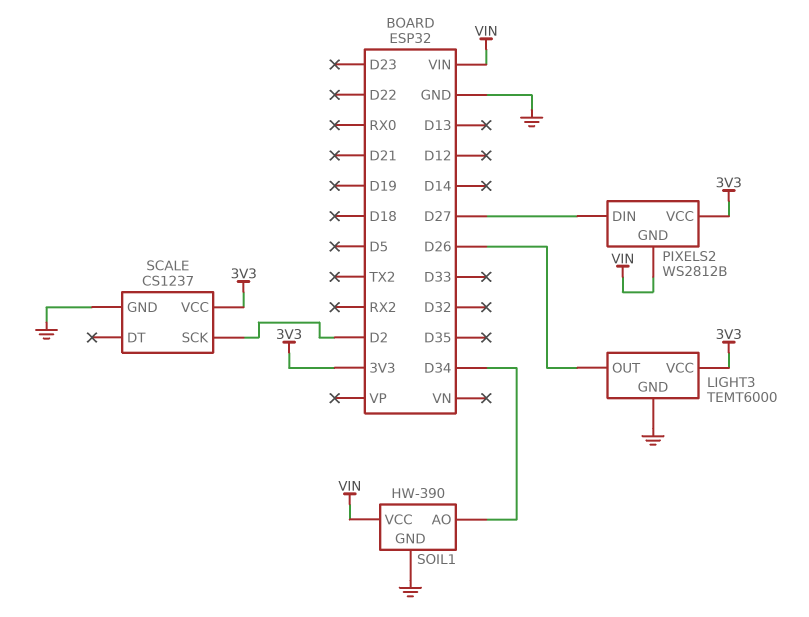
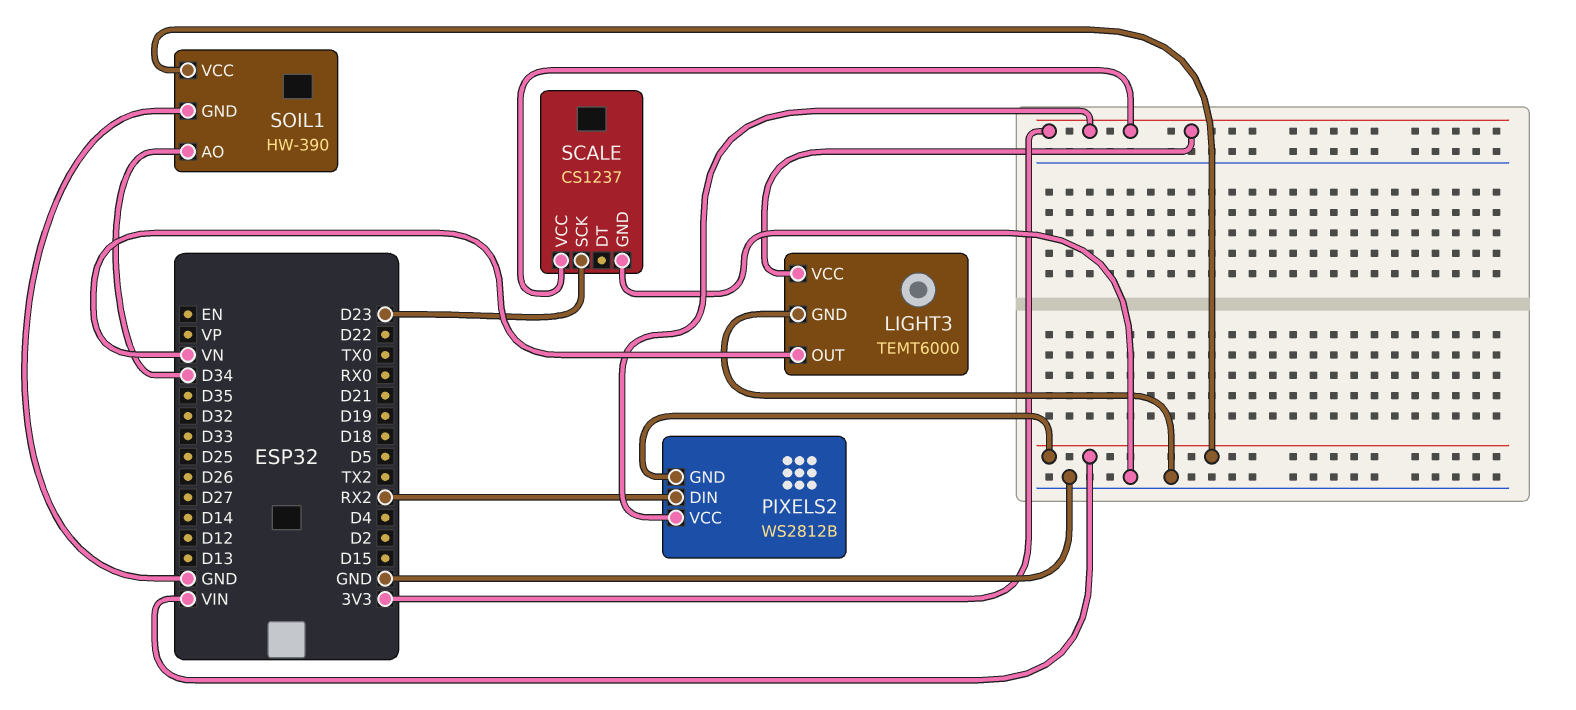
LIGHT3 pin OUT: D26 -> VN
PIXELS2 pin DIN: D27 -> RX2
SCALE pin SCK: D2 -> D23

